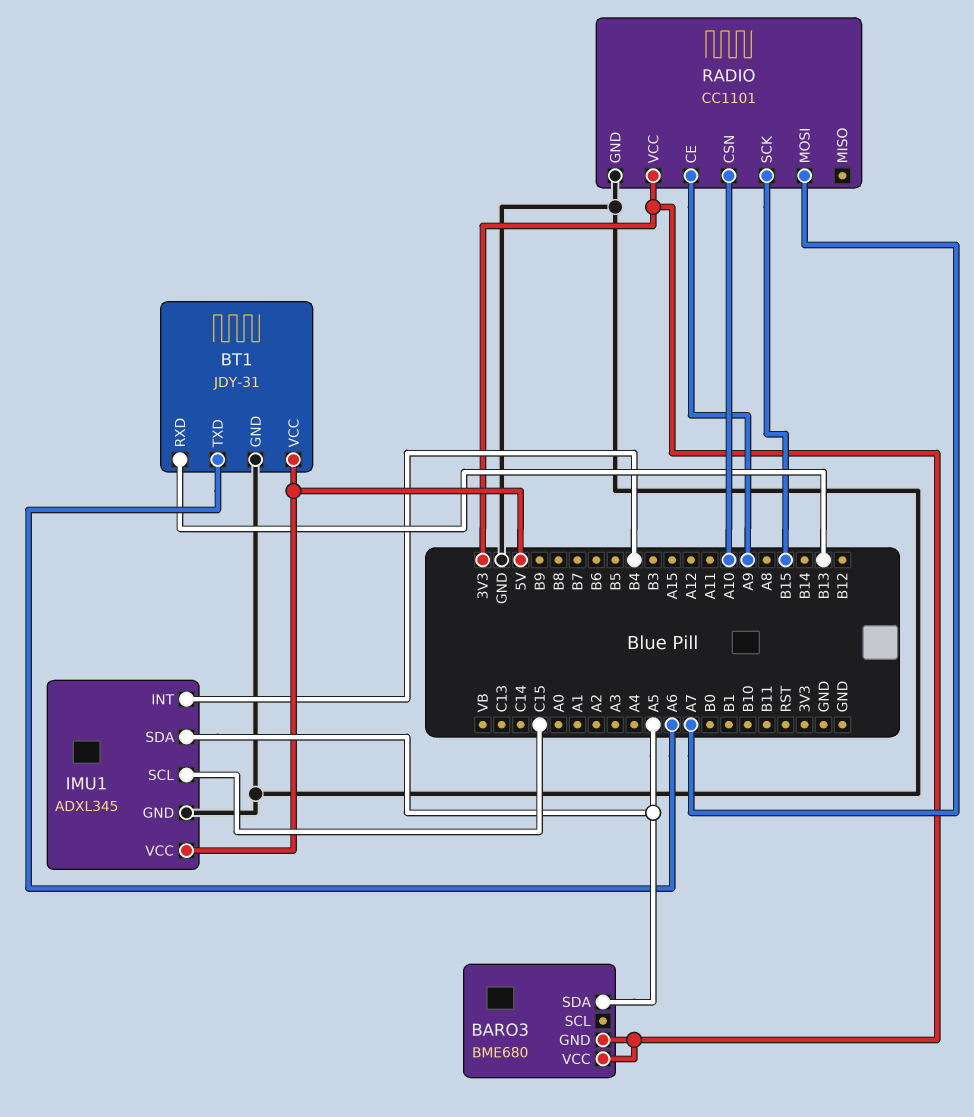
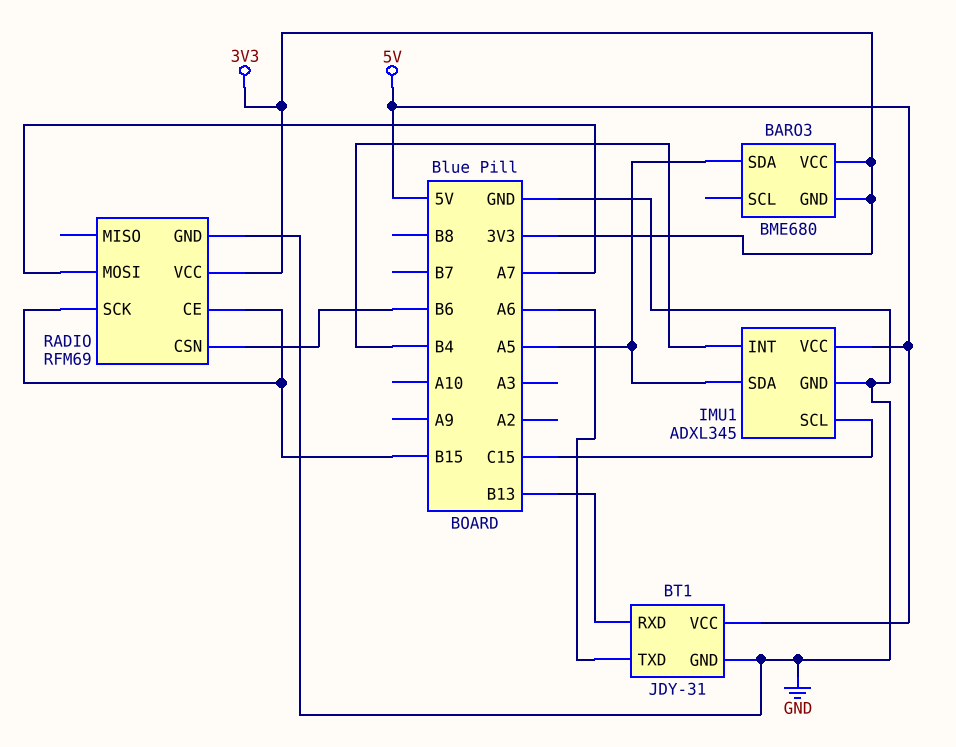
RADIO: CC1101 -> RFM69
RADIO pin CE: A9 -> B15
RADIO pin CSN: A10 -> B6

